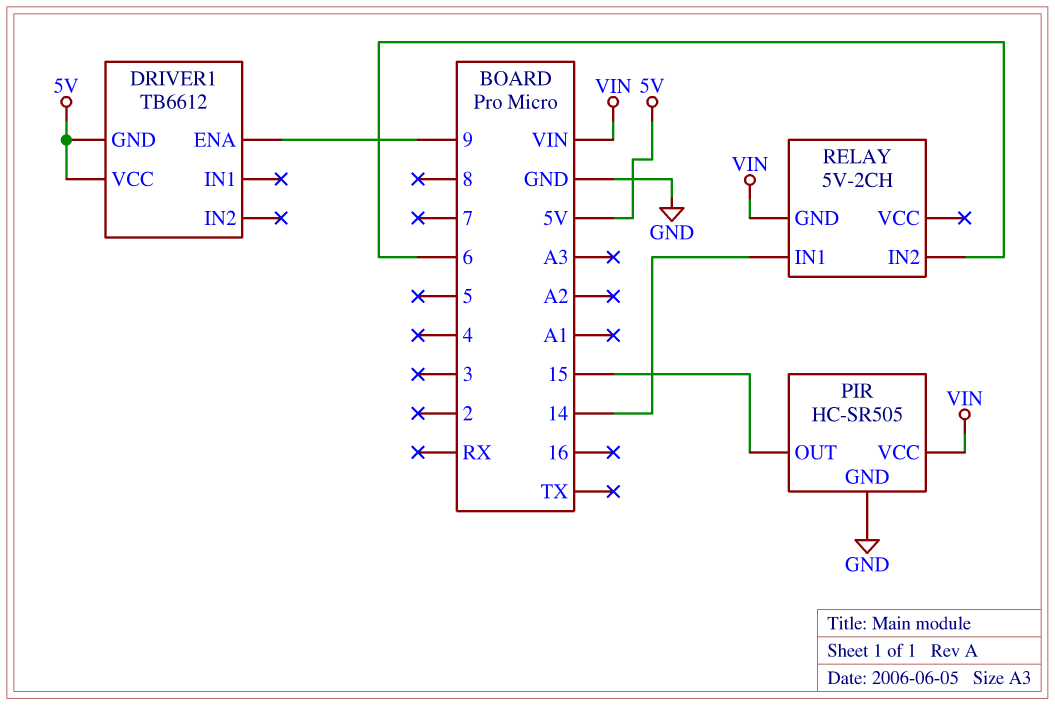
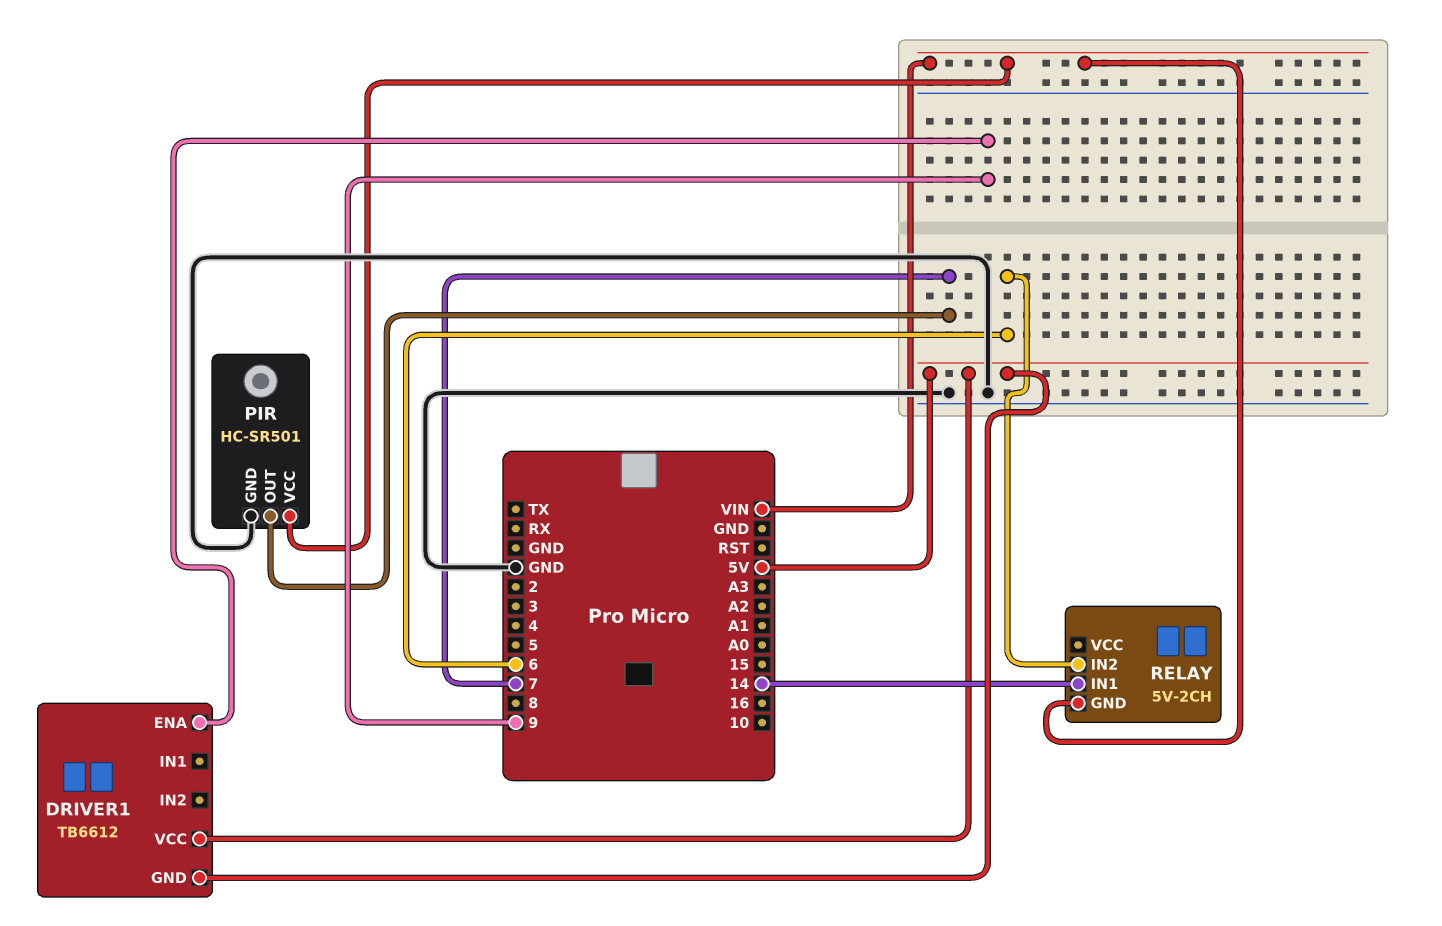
PIR: HC-SR505 -> HC-SR501
PIR pin OUT: 15 -> 7

